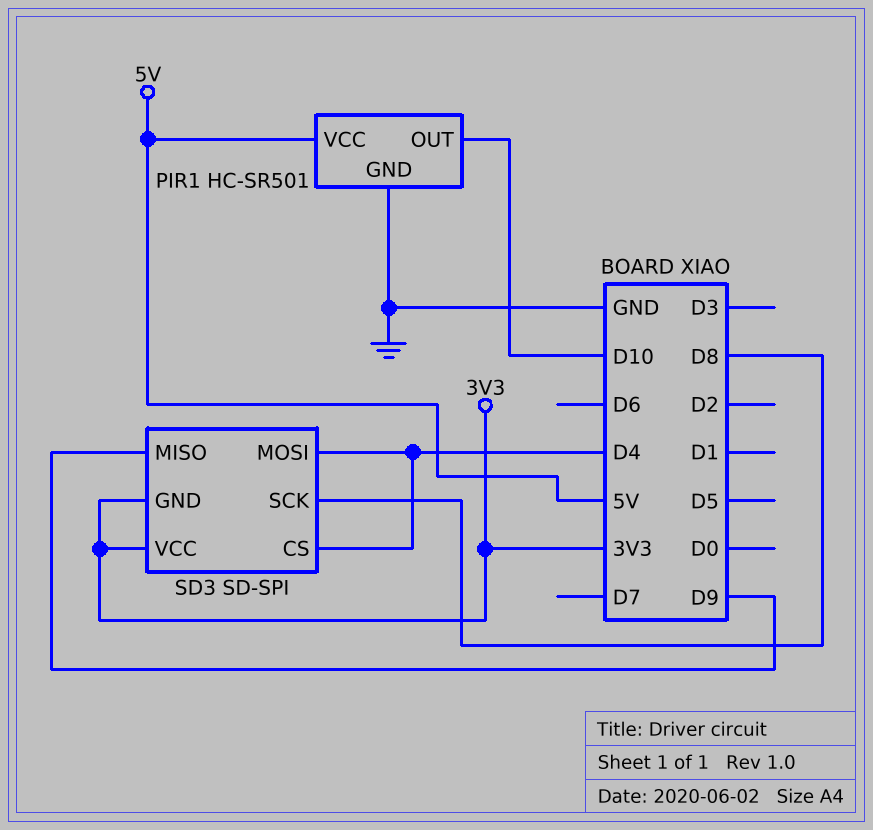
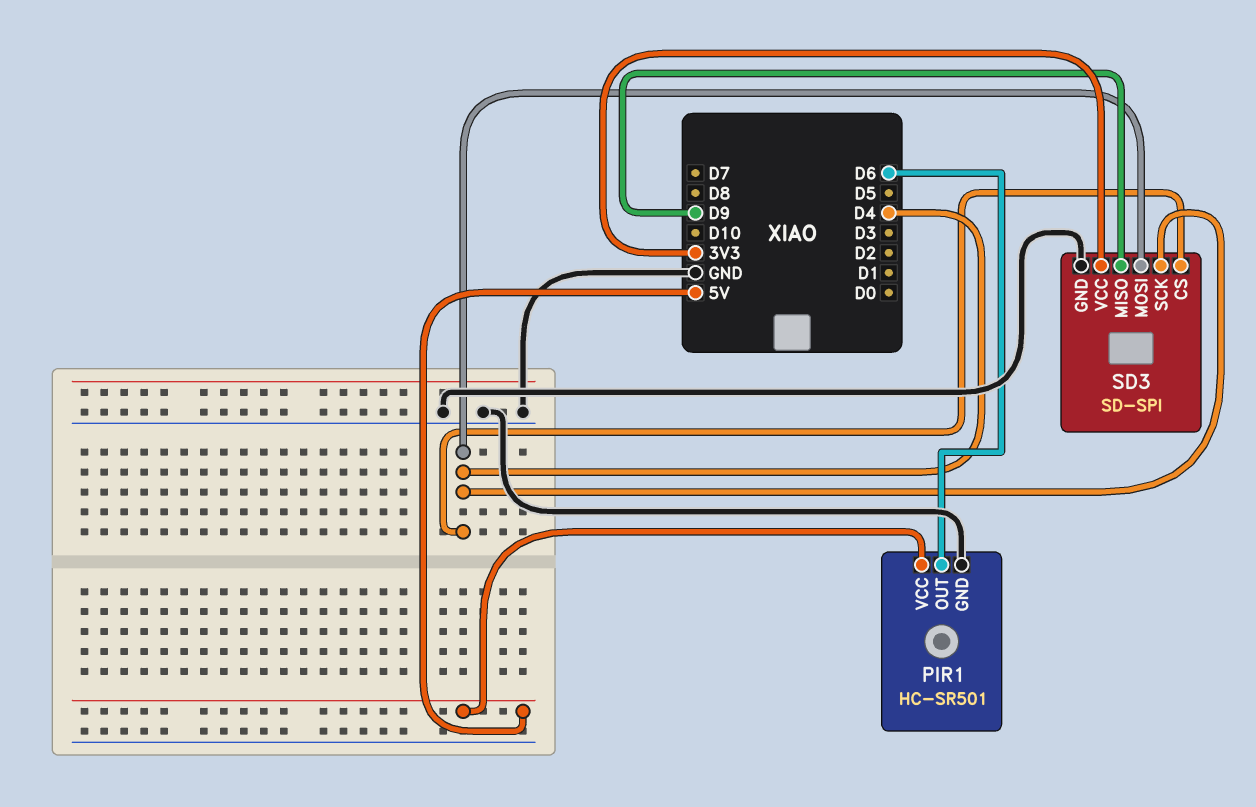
PIR1 pin OUT: D10 -> D6
SD3 pin GND: 3V3 -> GND
SD3 pin SCK: D8 -> D4

